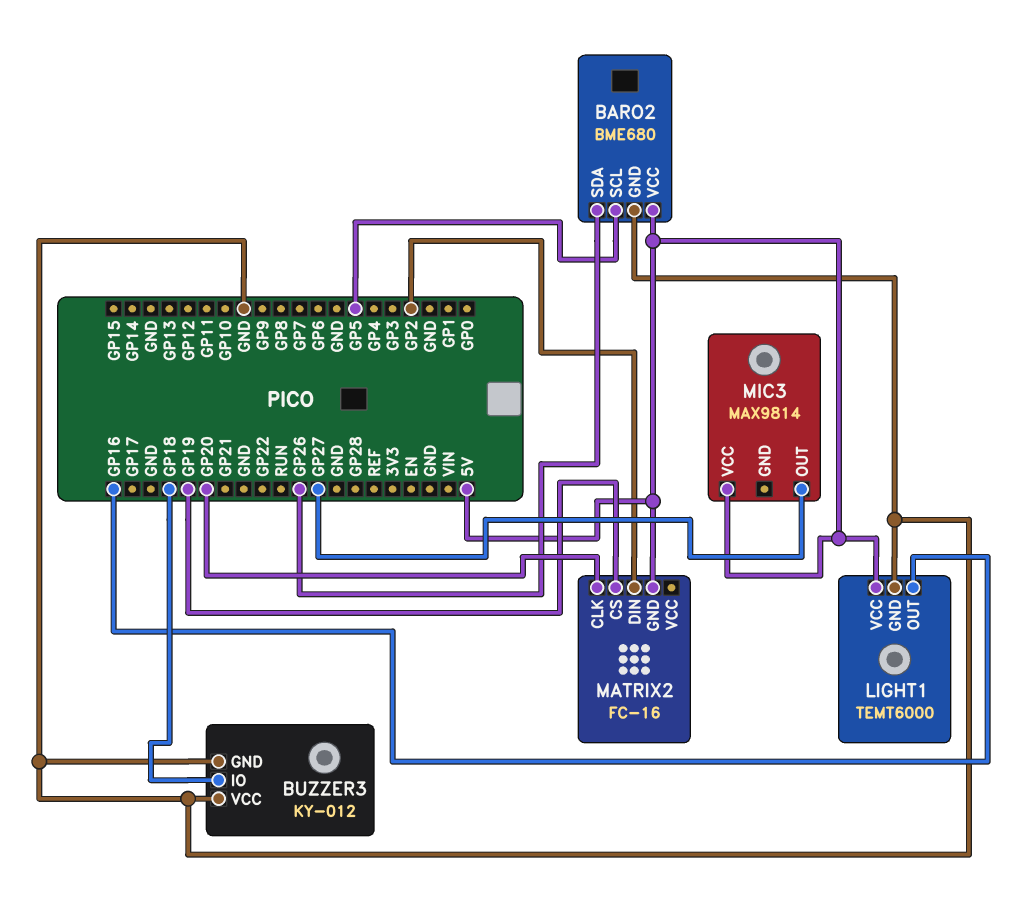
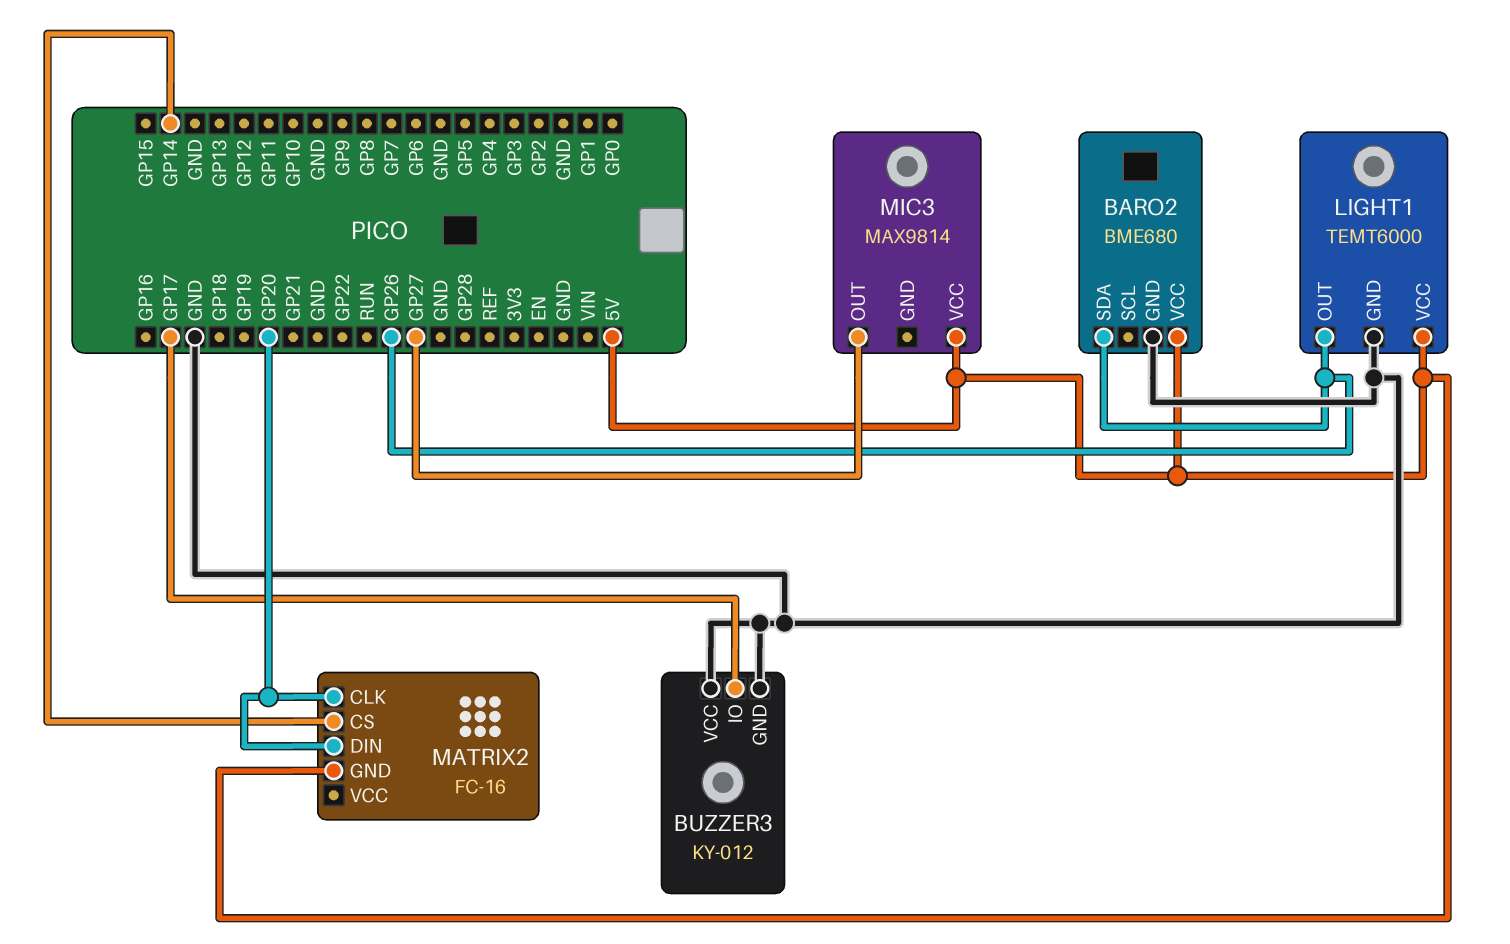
BARO2 pin SCL: GP5 -> none
BUZZER3 pin IO: GP18 -> GP17
LIGHT1 pin OUT: GP16 -> GP26
MATRIX2 pin CS: GP19 -> GP14
MATRIX2 pin DIN: GP2 -> GP20

